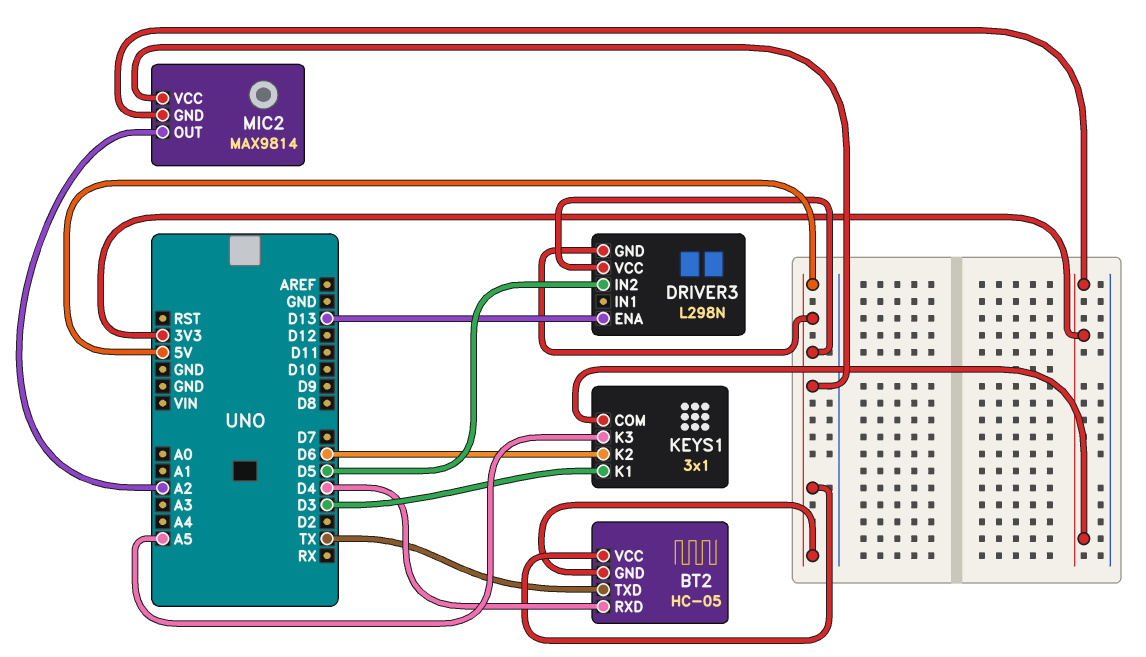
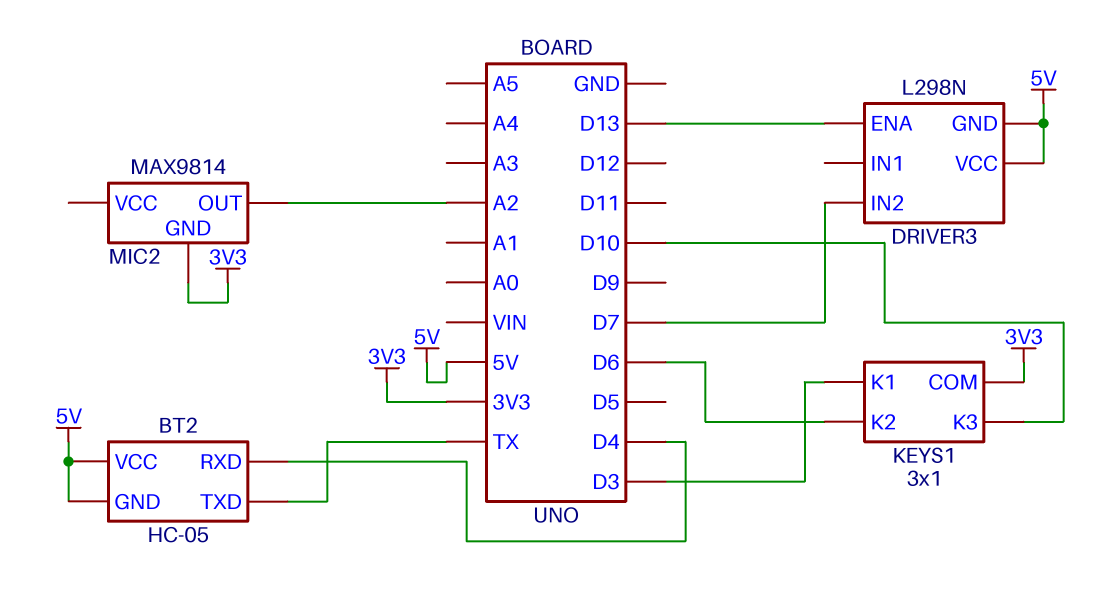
DRIVER3 pin IN2: D5 -> D7
KEYS1 pin K3: A5 -> D10
MIC2 pin VCC: 5V -> none

